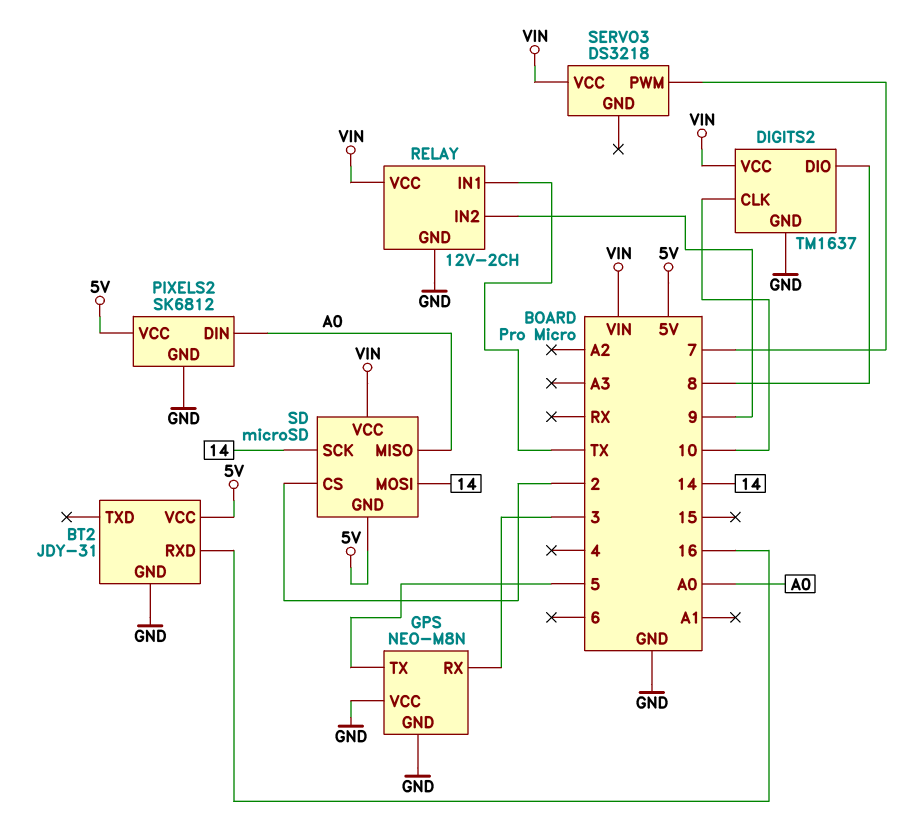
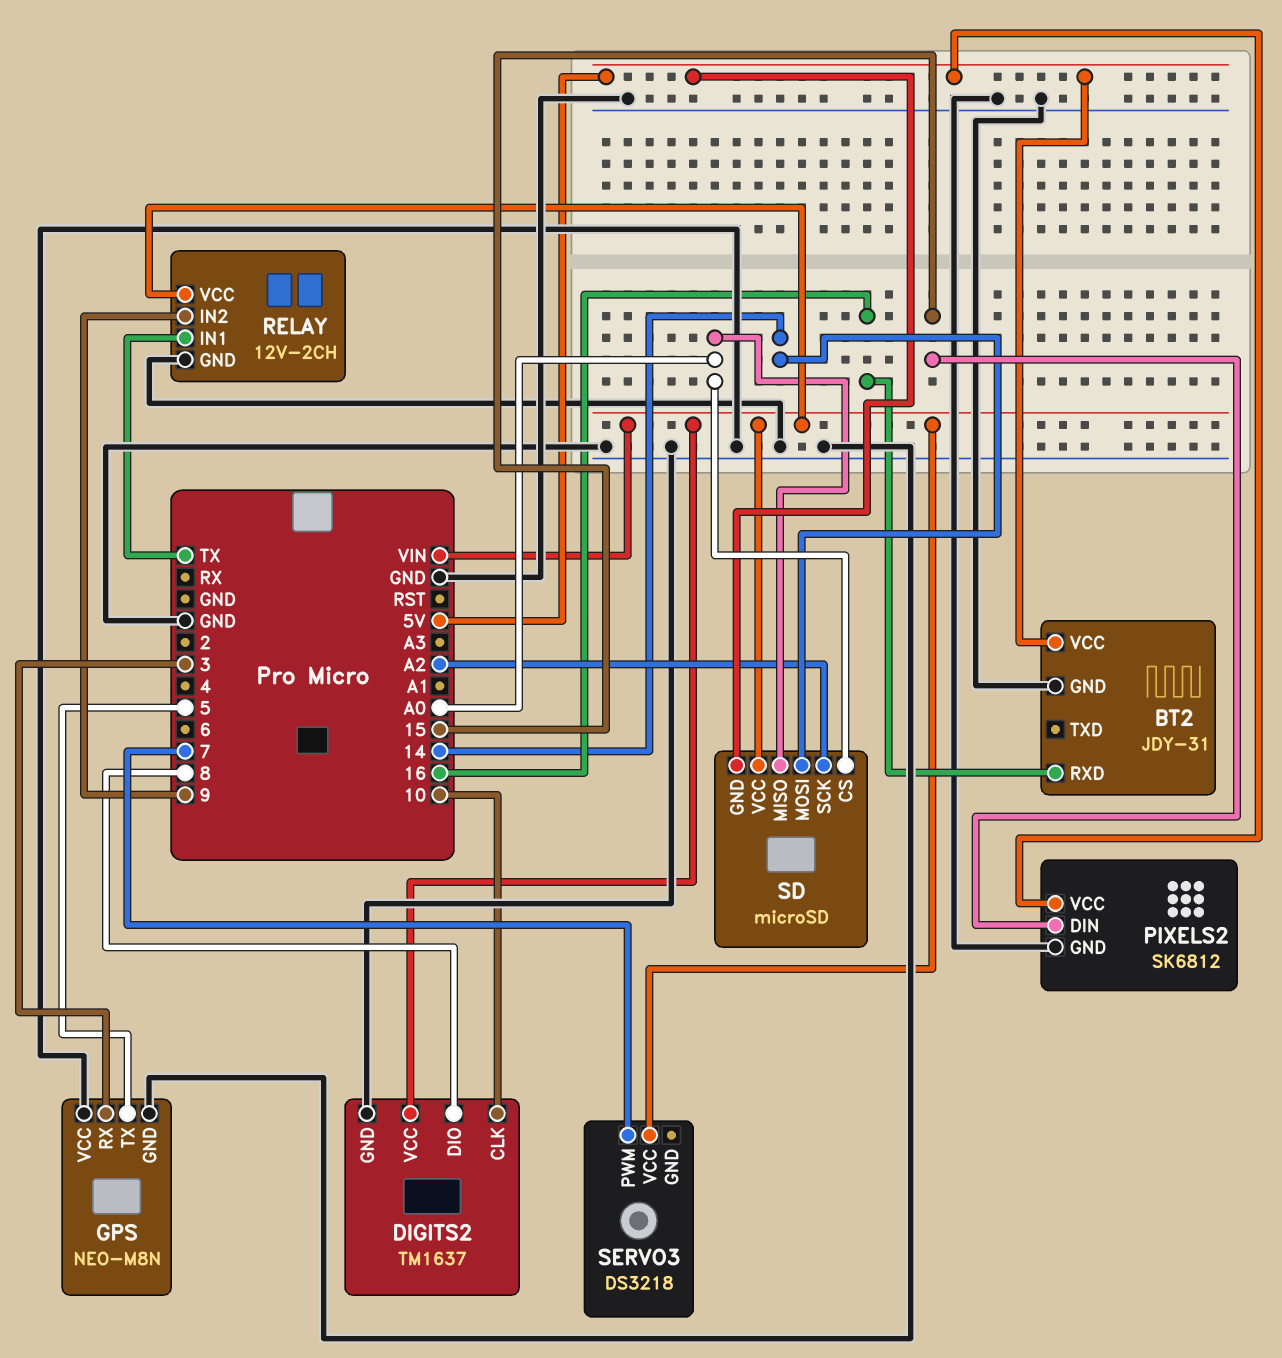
PIXELS2 pin DIN: A0 -> 15
SD pin CS: 2 -> A0
SD pin SCK: 14 -> A2

